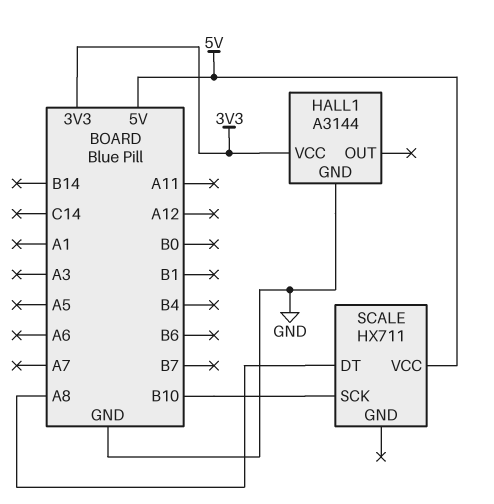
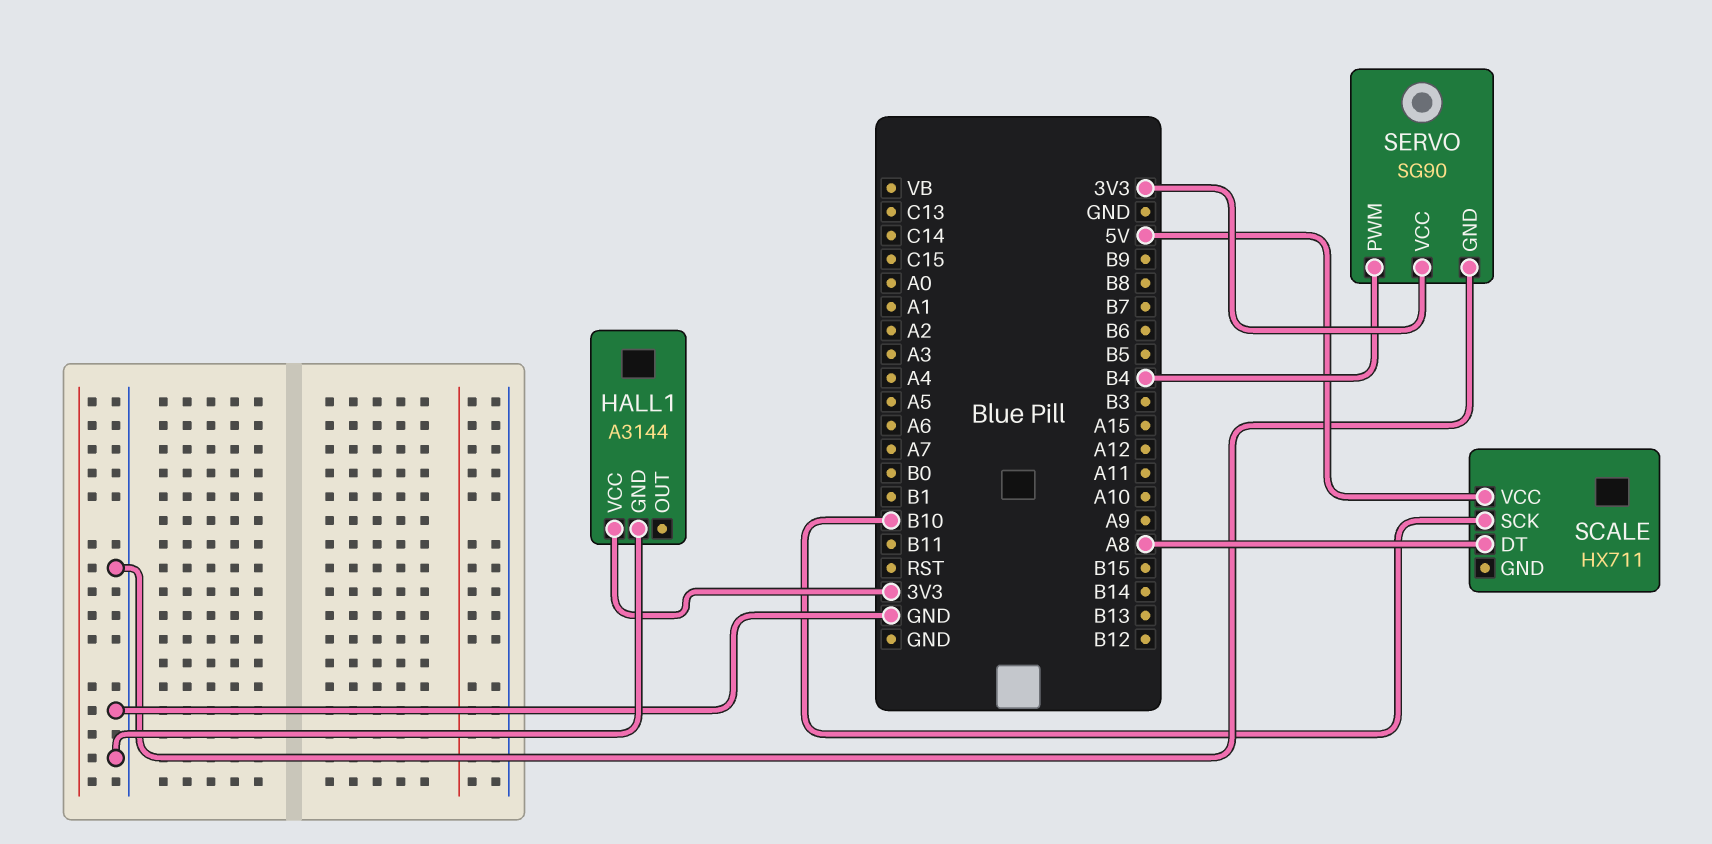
SERVO: none -> SG90
SERVO pin GND: none -> GND
SERVO pin PWM: none -> B4
SERVO pin VCC: none -> 3V3

